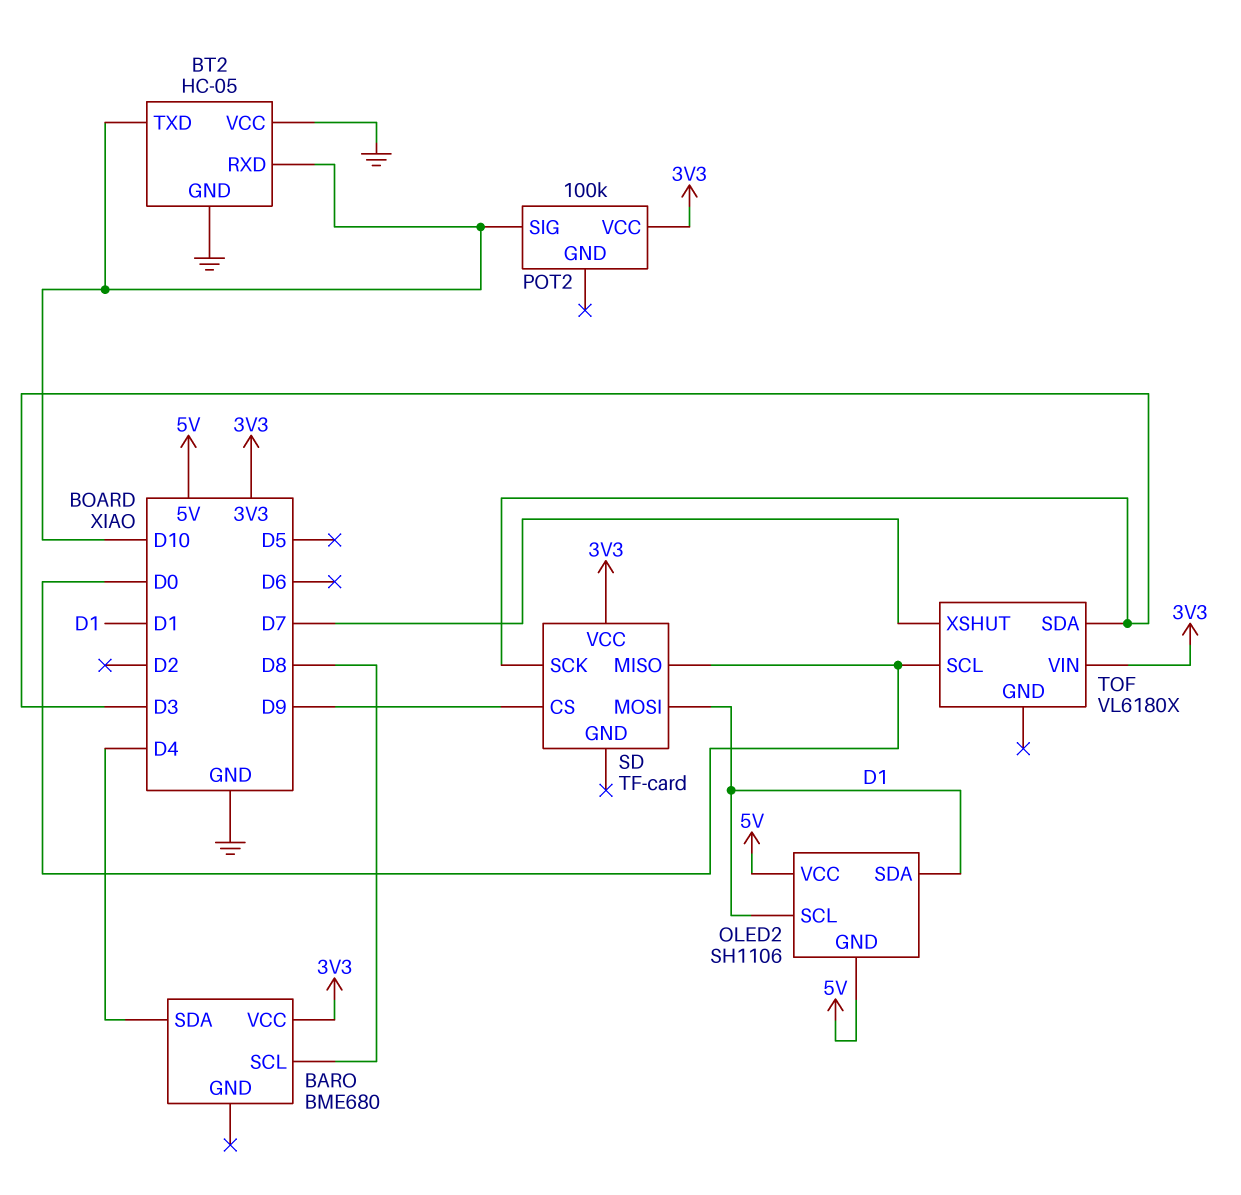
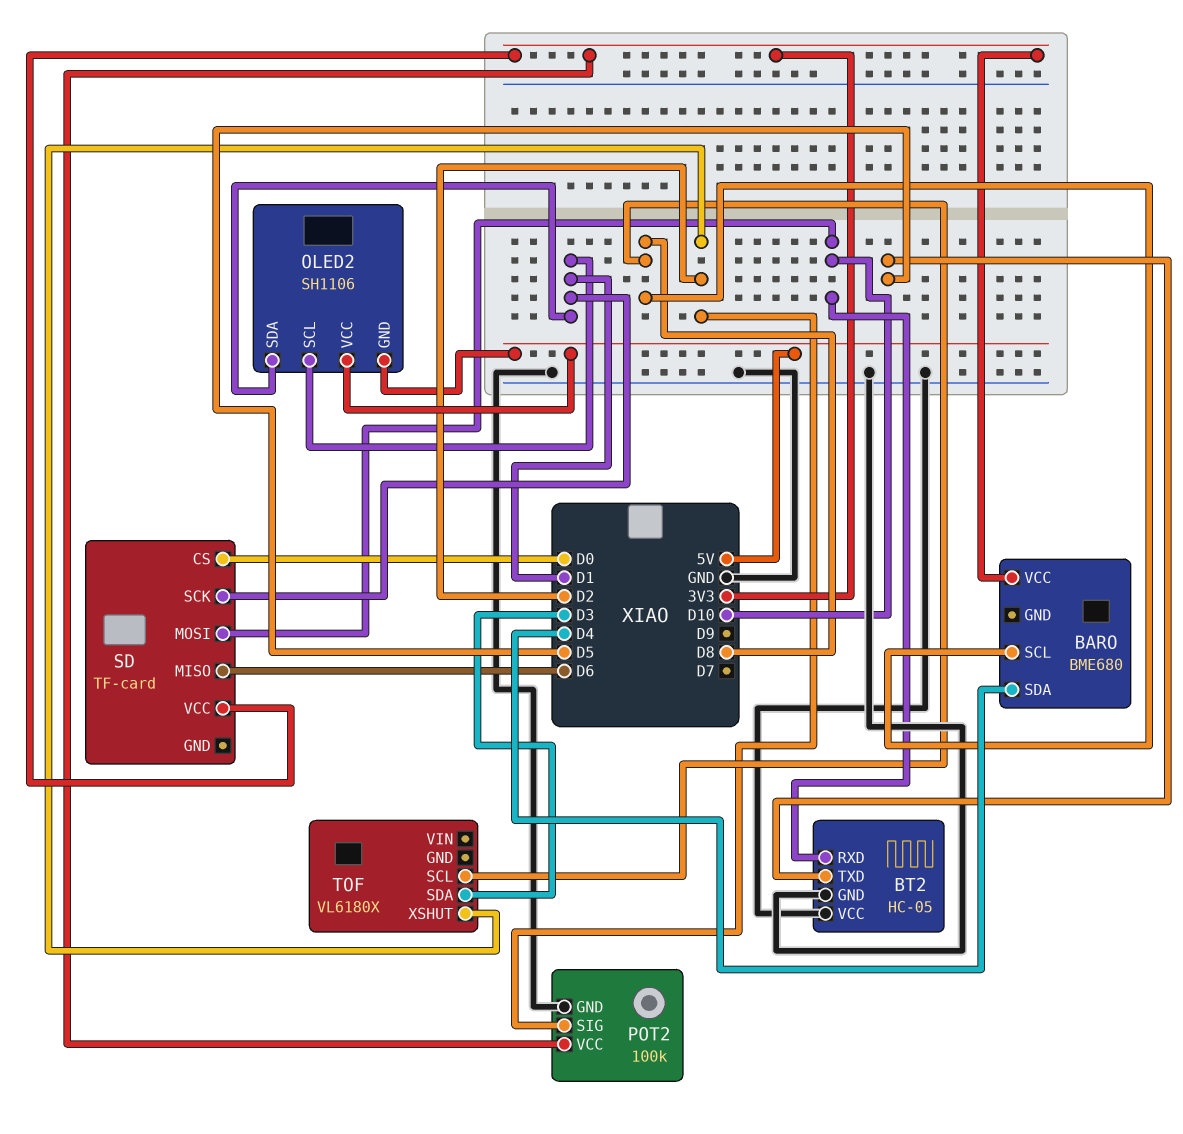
BT2 pin TXD: D10 -> D5
POT2 pin GND: none -> GND
POT2 pin SIG: D10 -> D2
SD pin CS: D9 -> D0
SD pin MISO: D0 -> D6
SD pin MOSI: D1 -> D10
SD pin SCK: D3 -> D1
TOF pin SCL: D0 -> D8
TOF pin VIN: 3V3 -> none
TOF pin XSHUT: D7 -> D2

